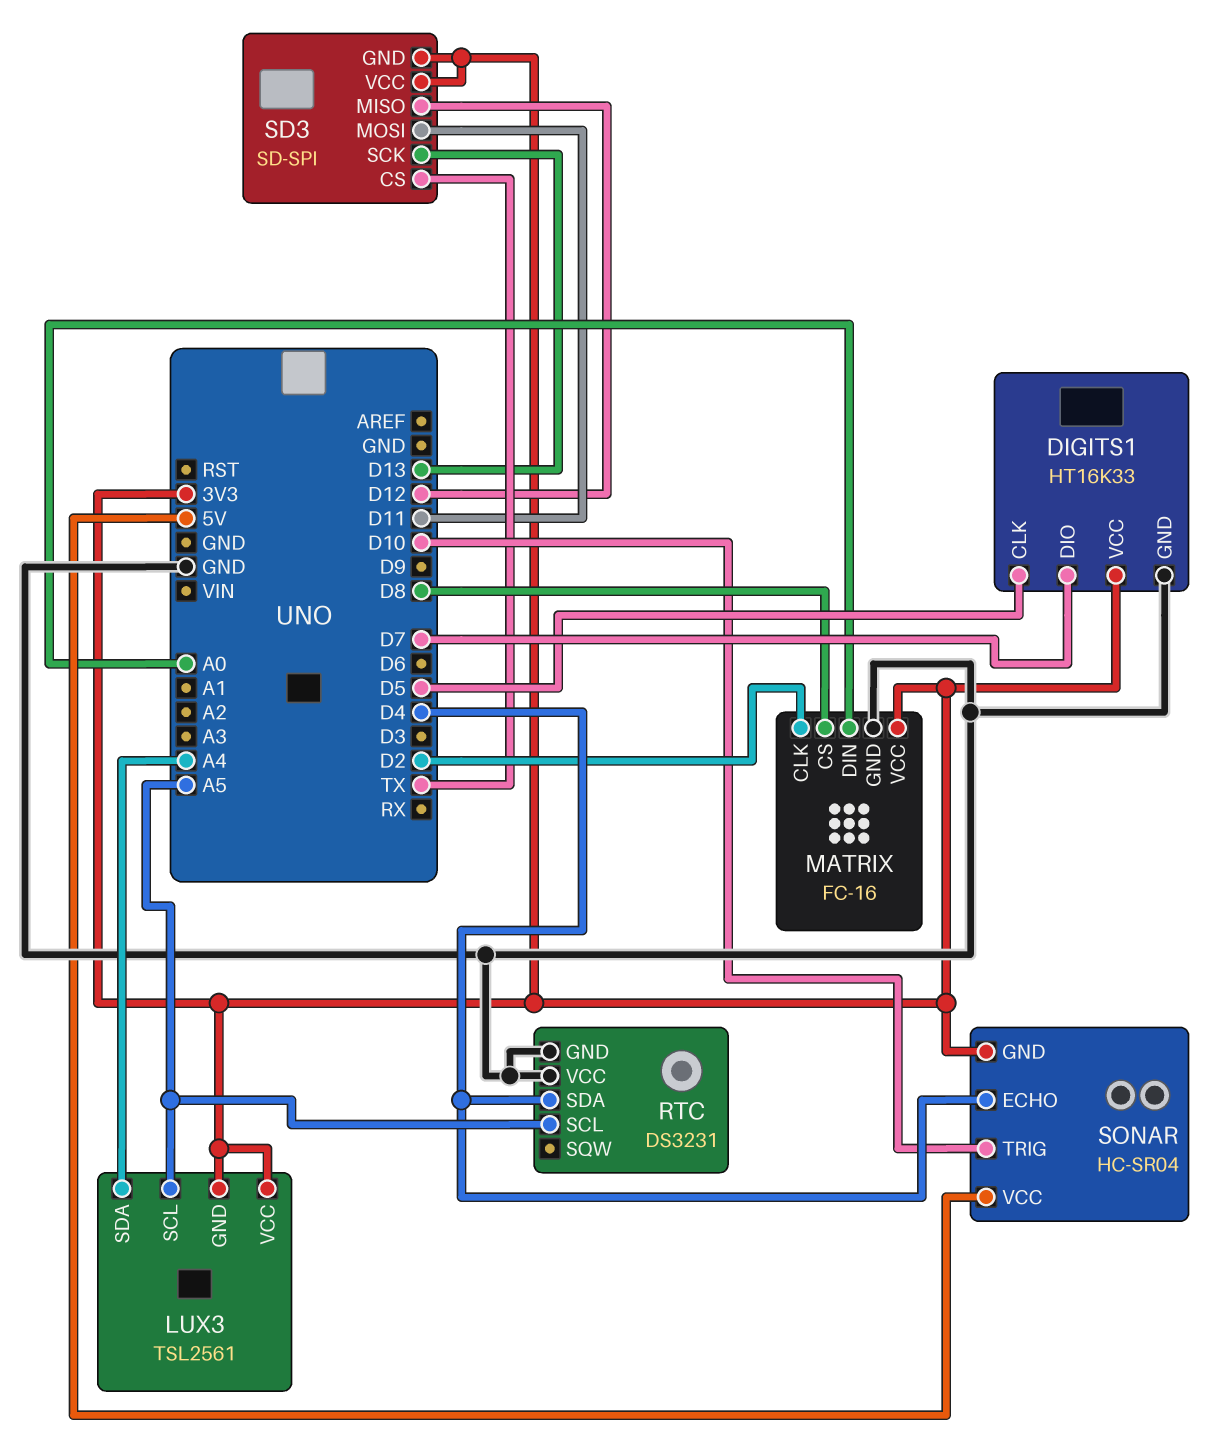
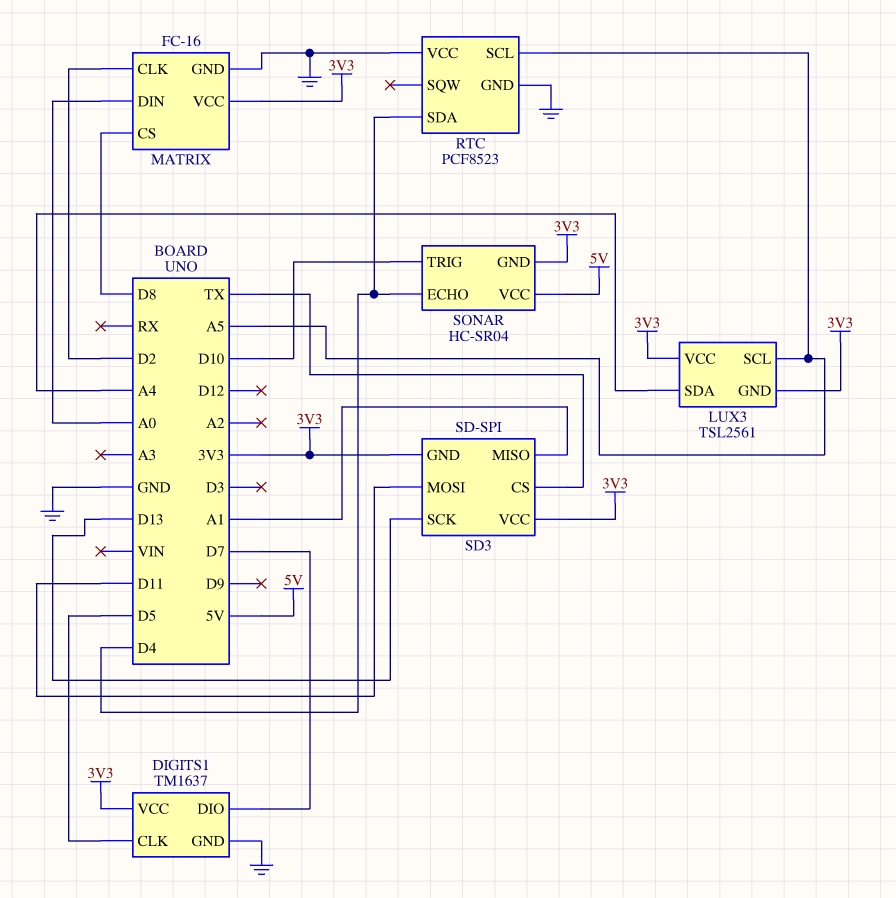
DIGITS1: HT16K33 -> TM1637
RTC: DS3231 -> PCF8523
SD3 pin MISO: D12 -> A1

